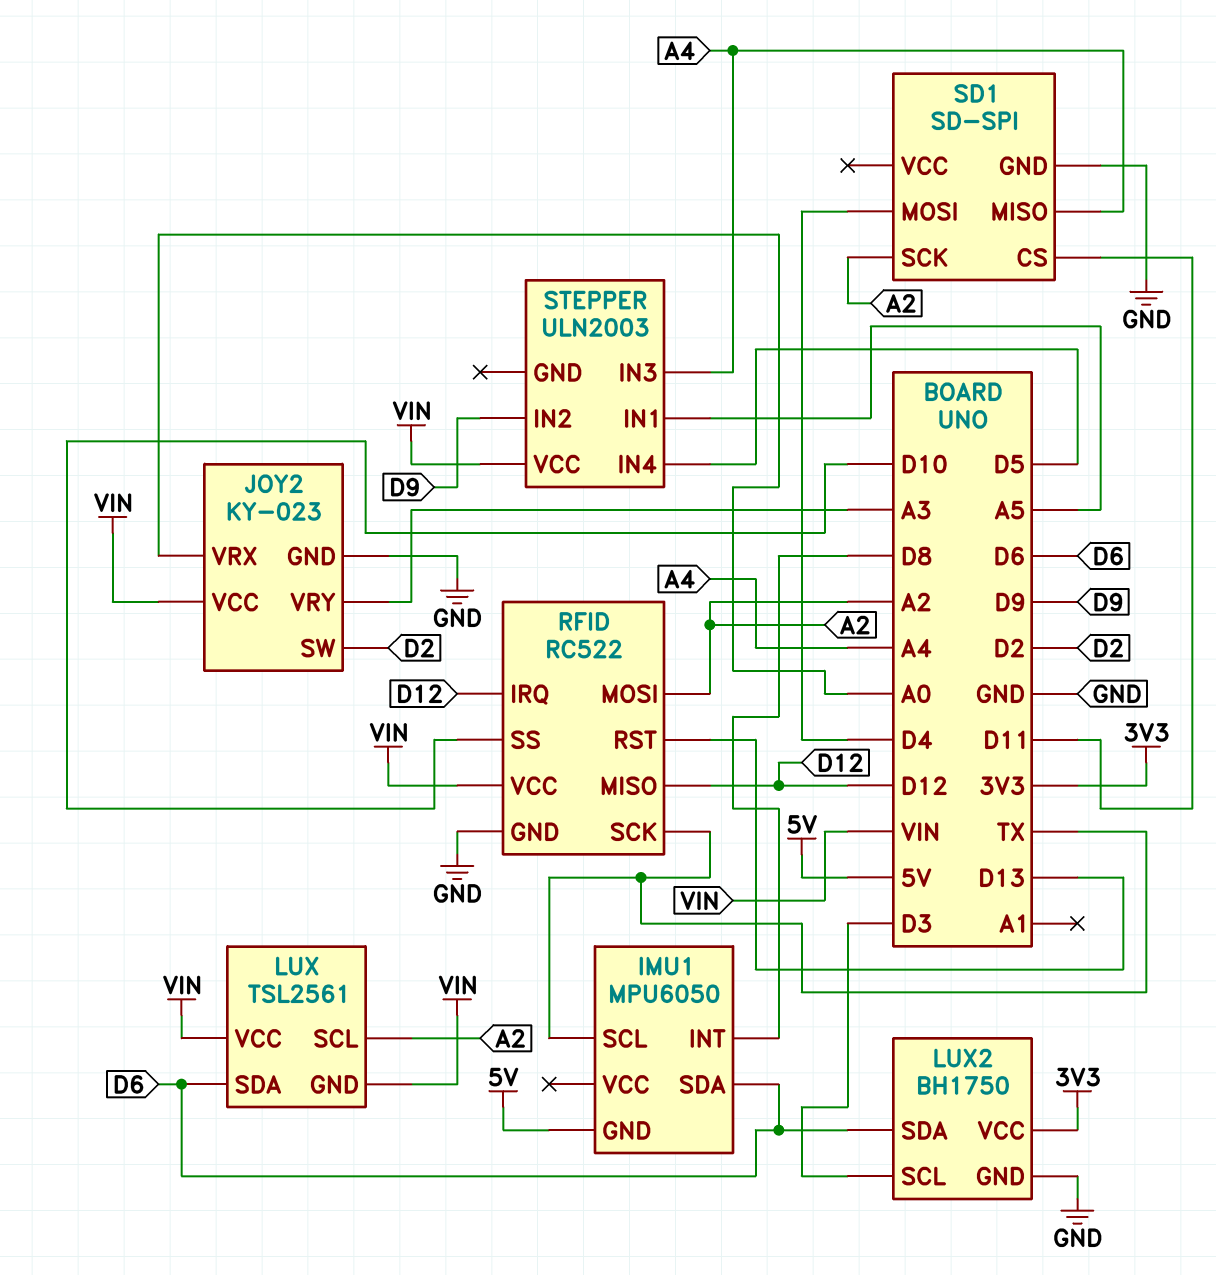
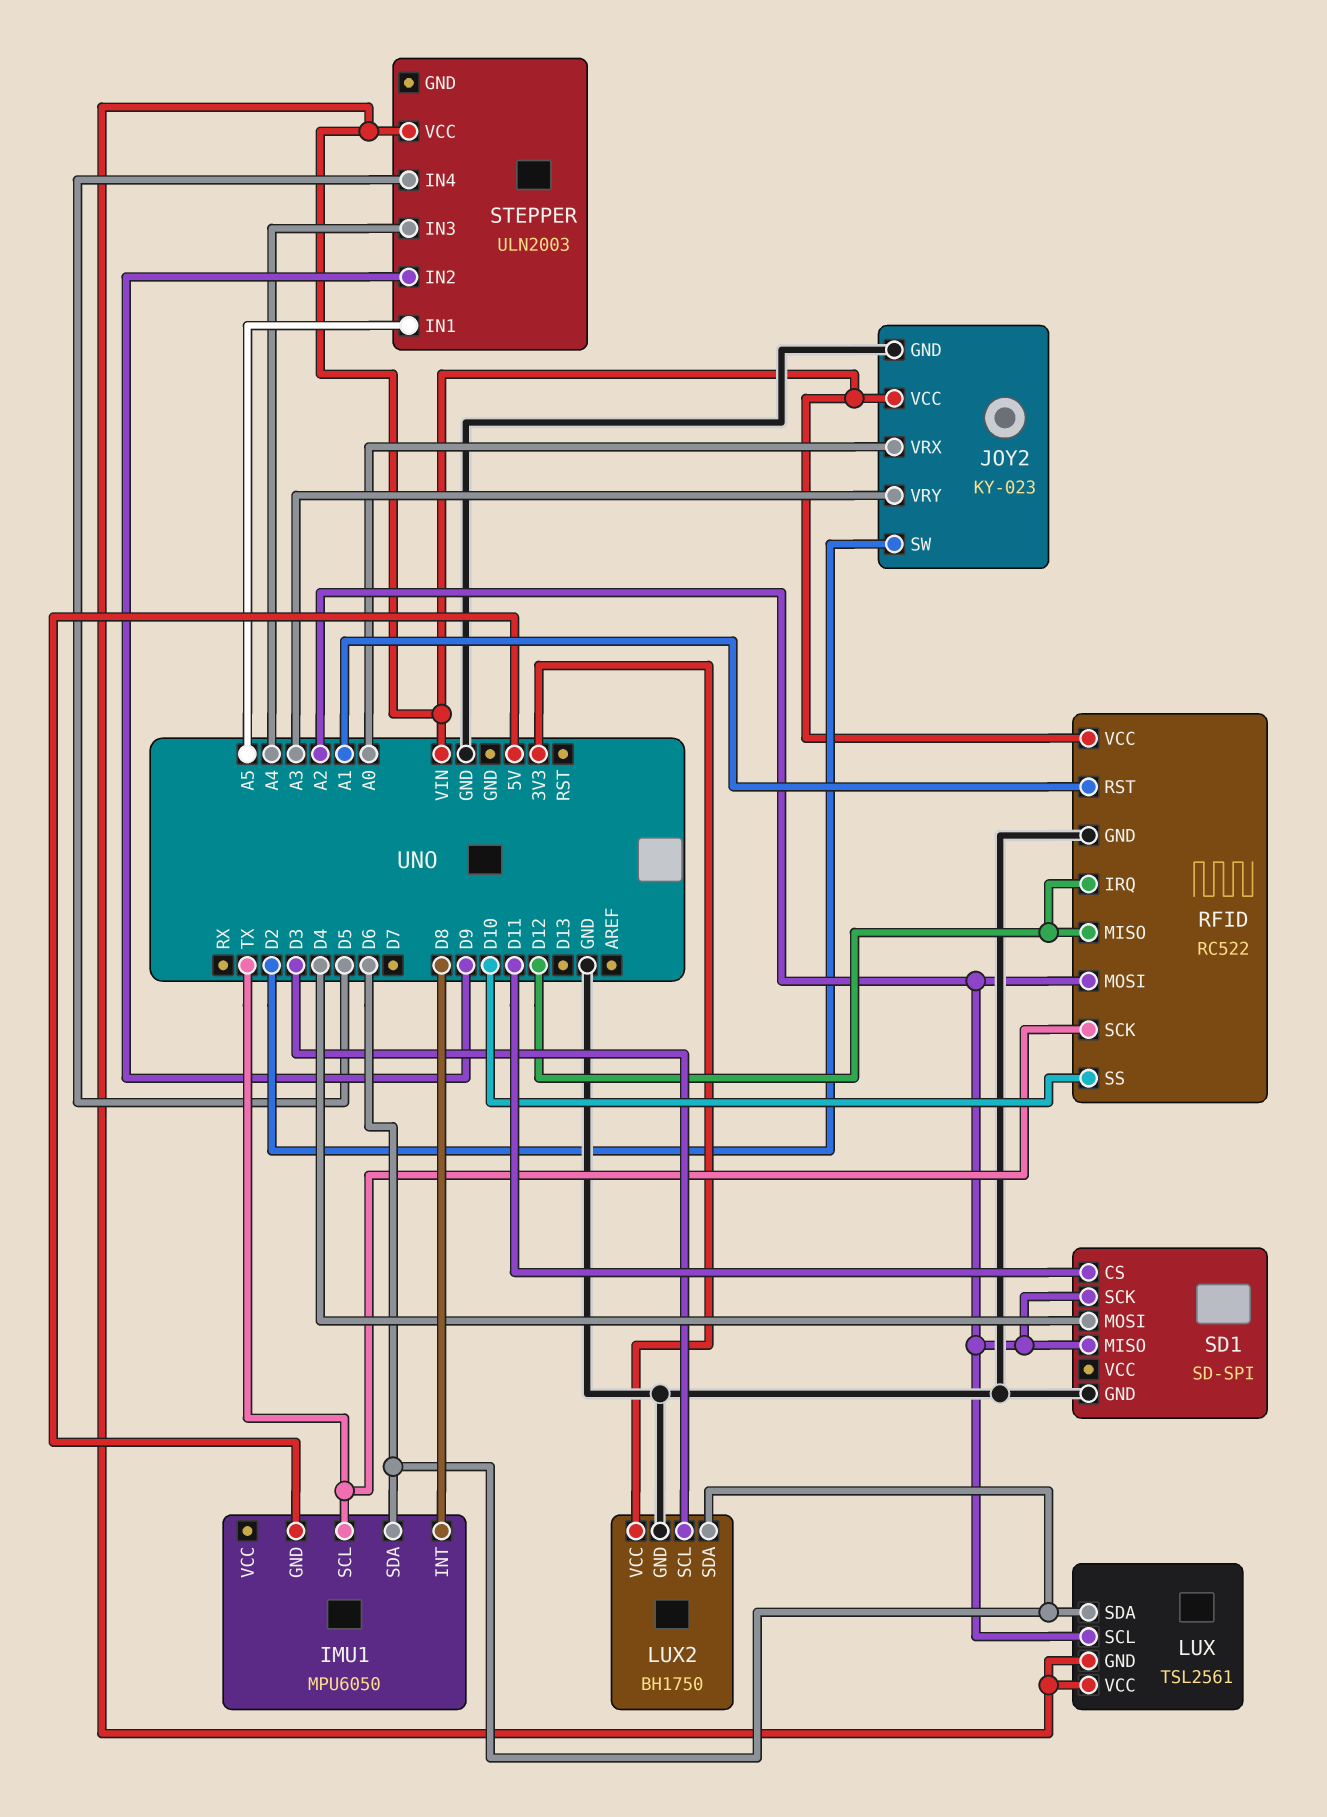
RFID pin RST: D13 -> A1
SD1 pin MISO: A4 -> A2

